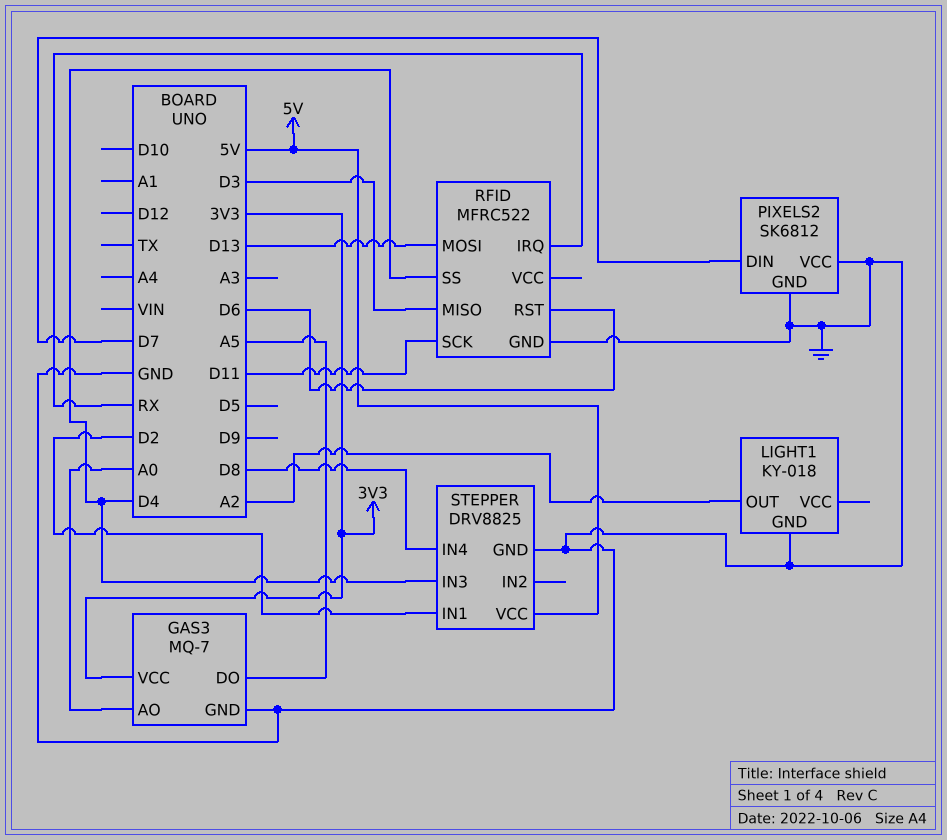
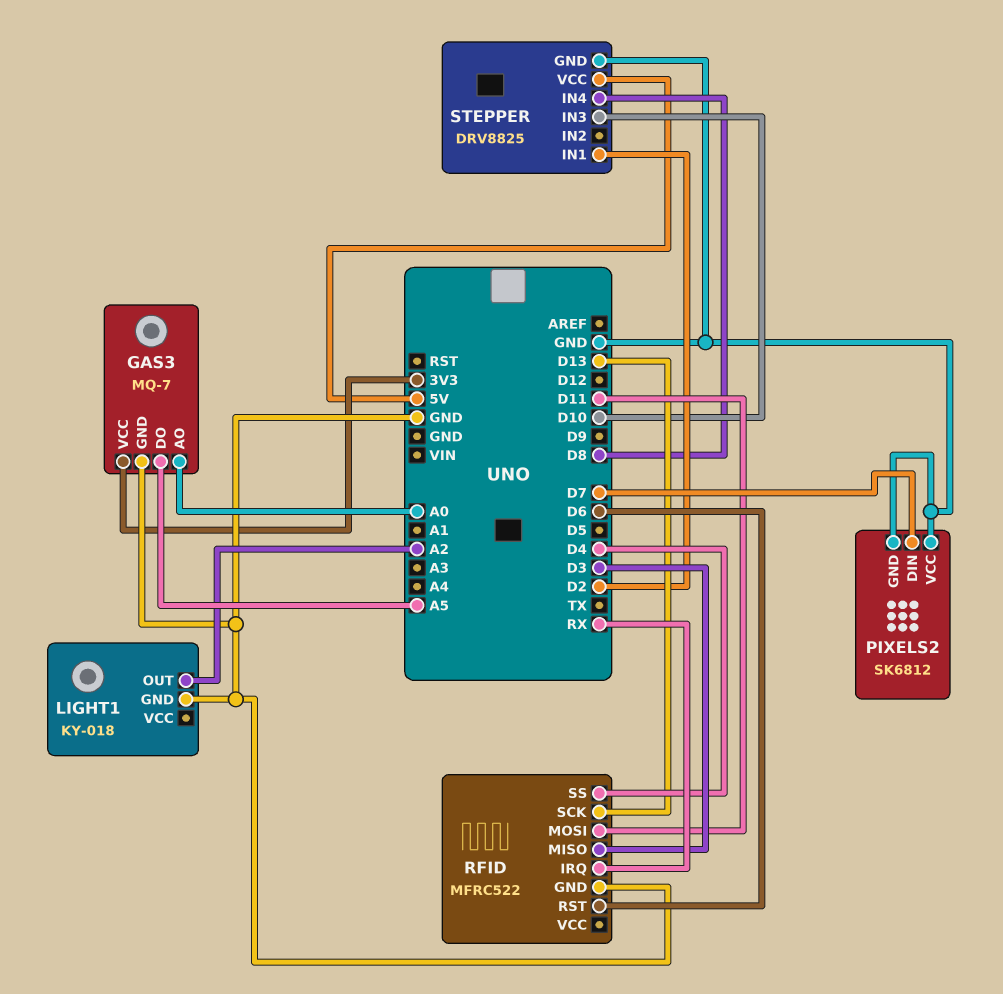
RFID pin MOSI: D13 -> D11
RFID pin SCK: D11 -> D13
STEPPER pin IN3: D4 -> D10

